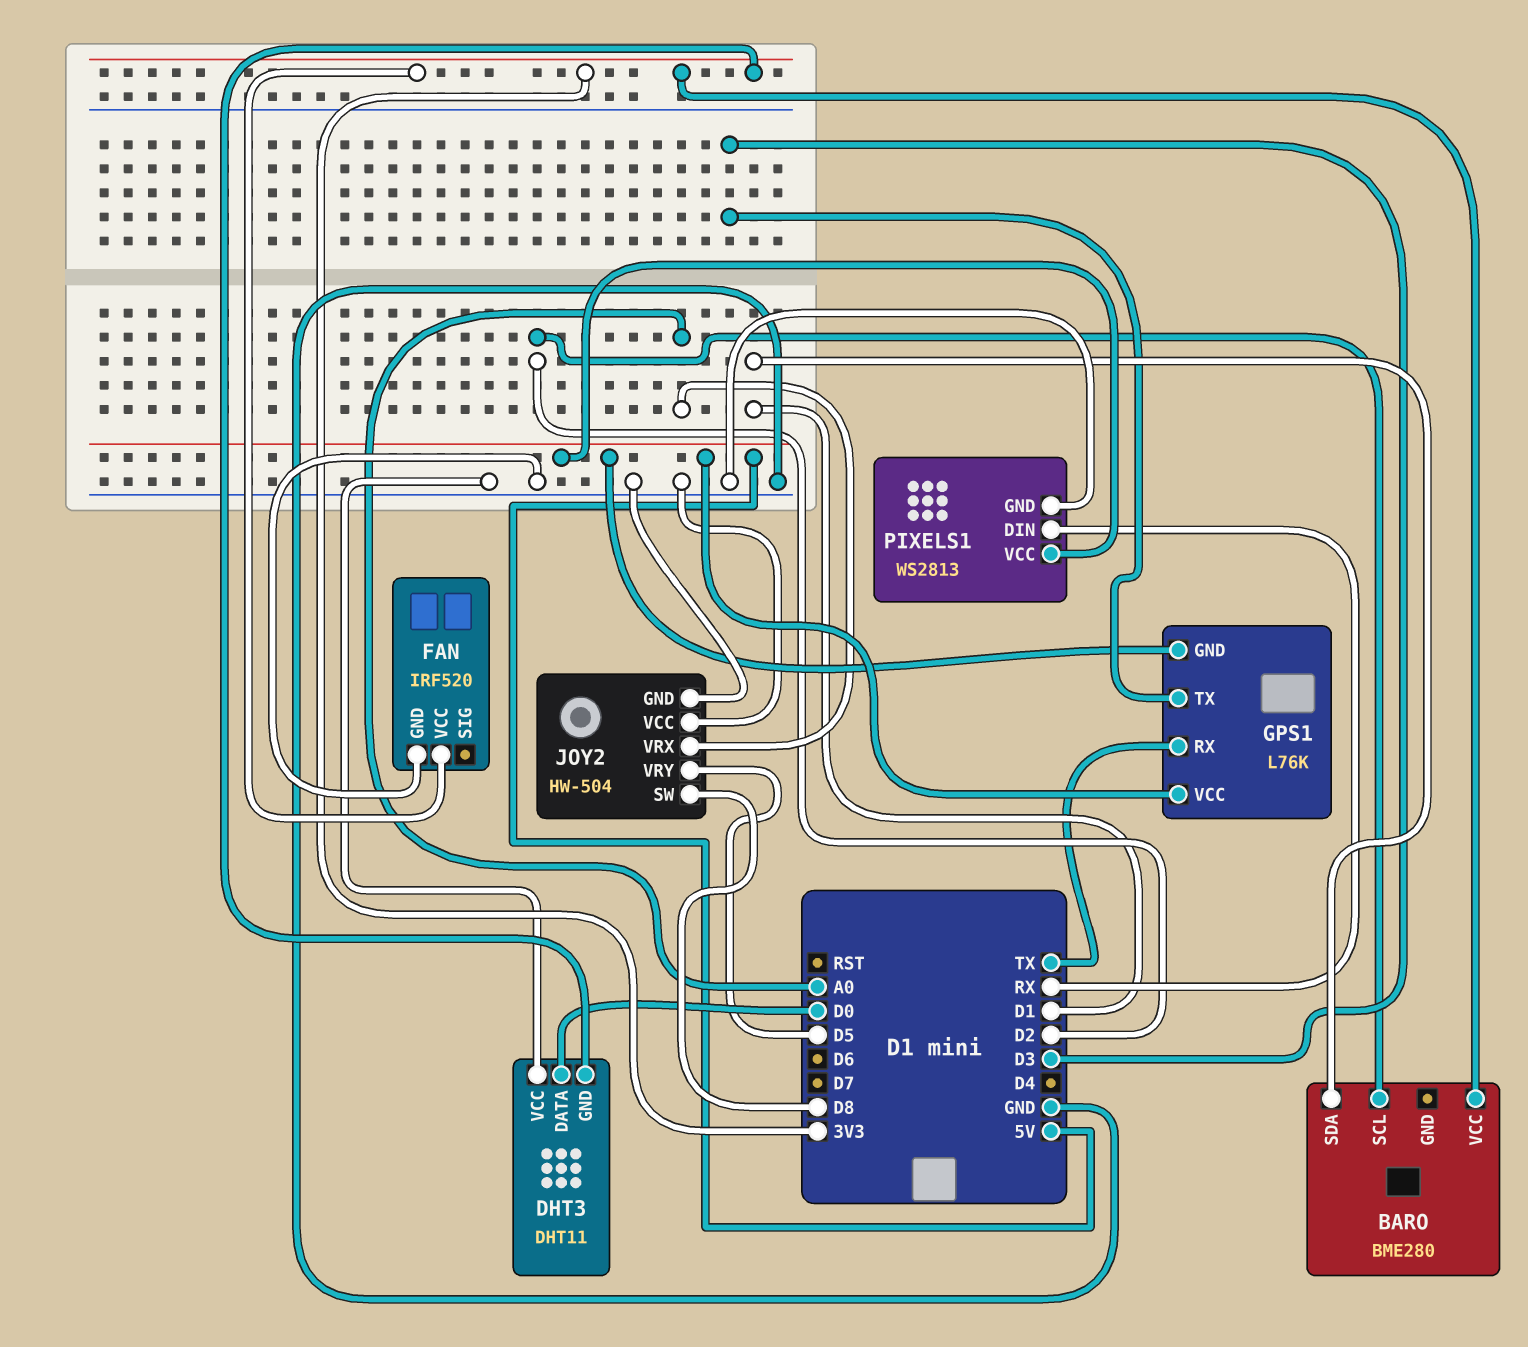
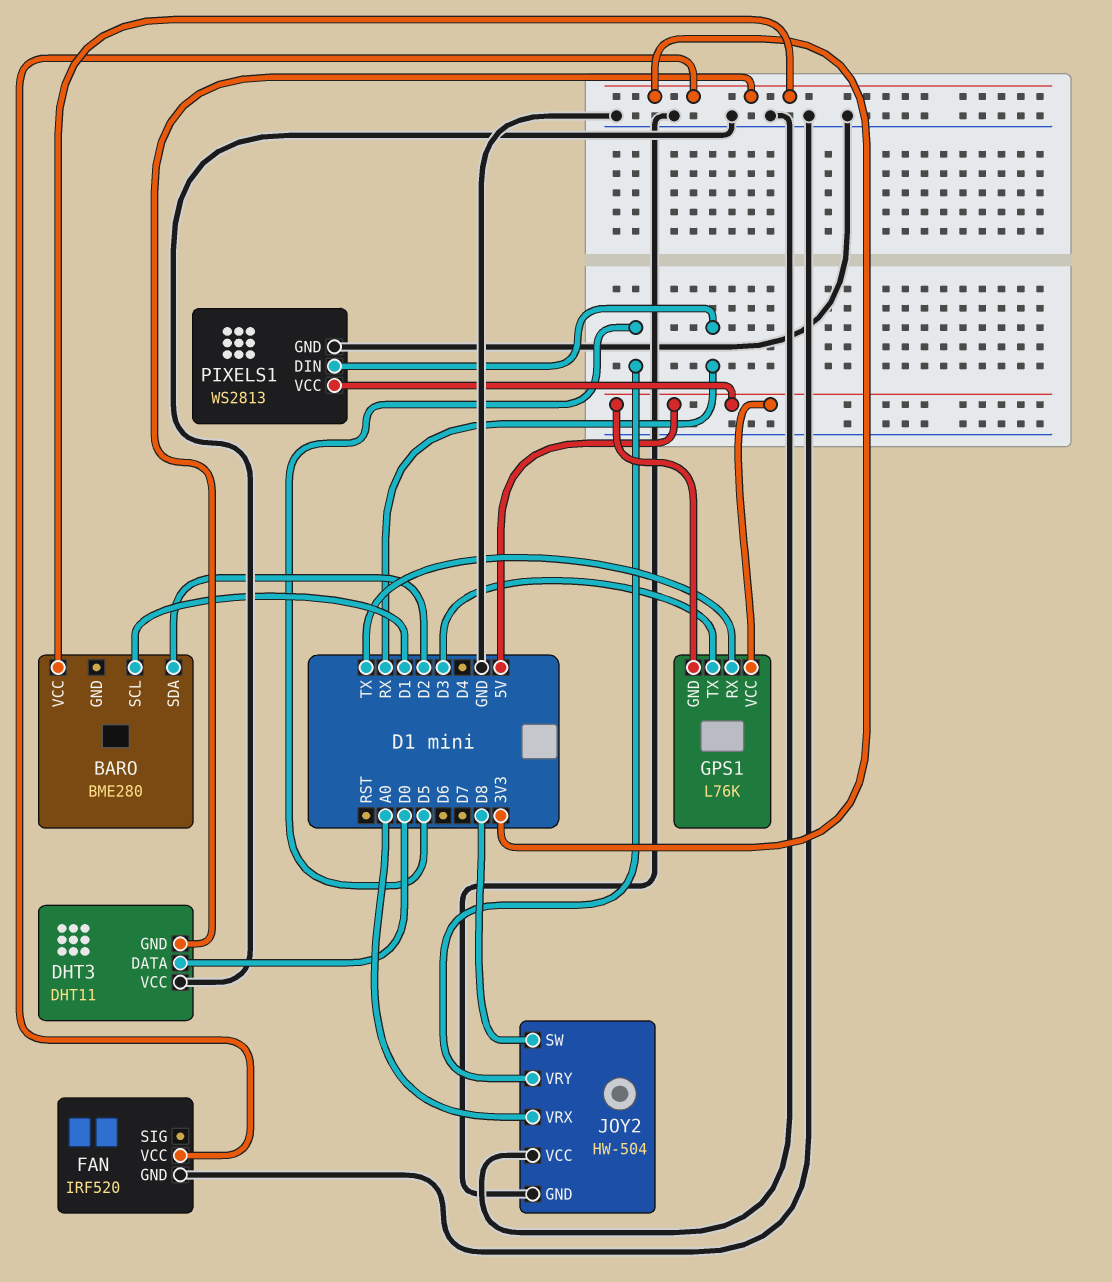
BARO pin SCL: D2 -> D1
BARO pin SDA: D1 -> D2

